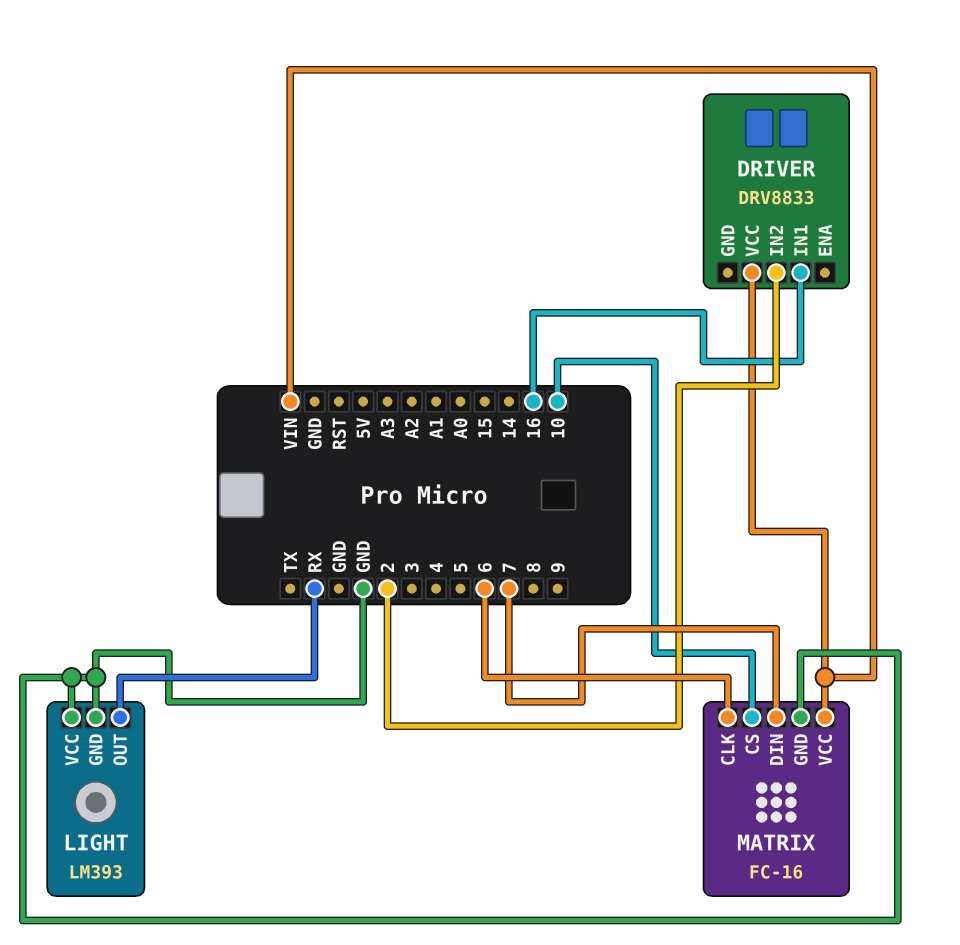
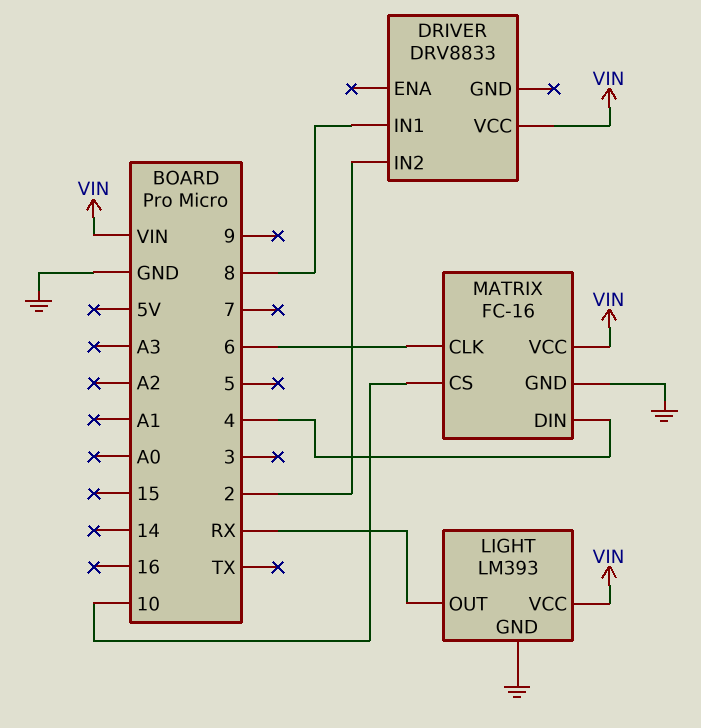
DRIVER pin IN1: 16 -> 8
LIGHT pin VCC: GND -> VIN
MATRIX pin DIN: 7 -> 4

